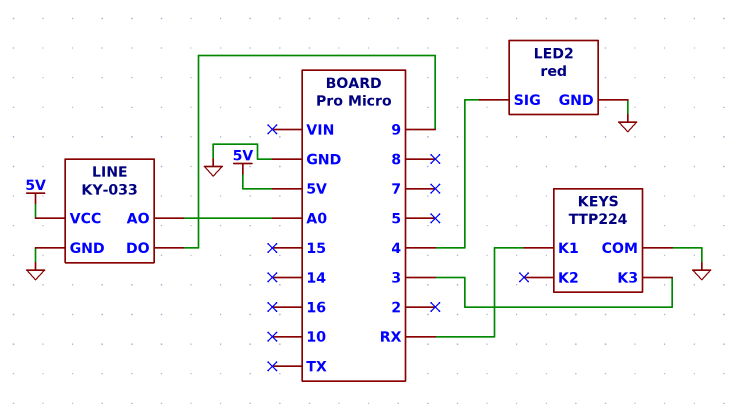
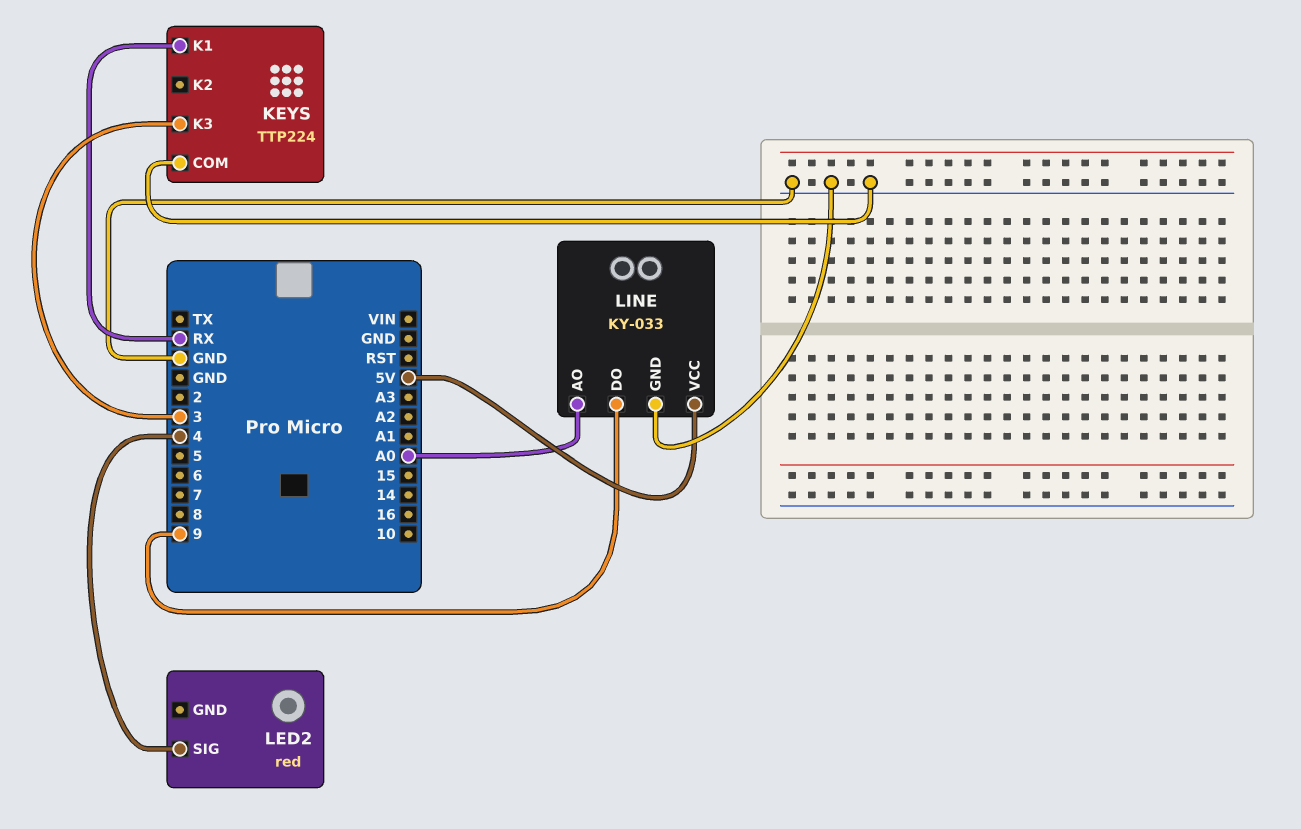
LED2 pin GND: GND -> none

